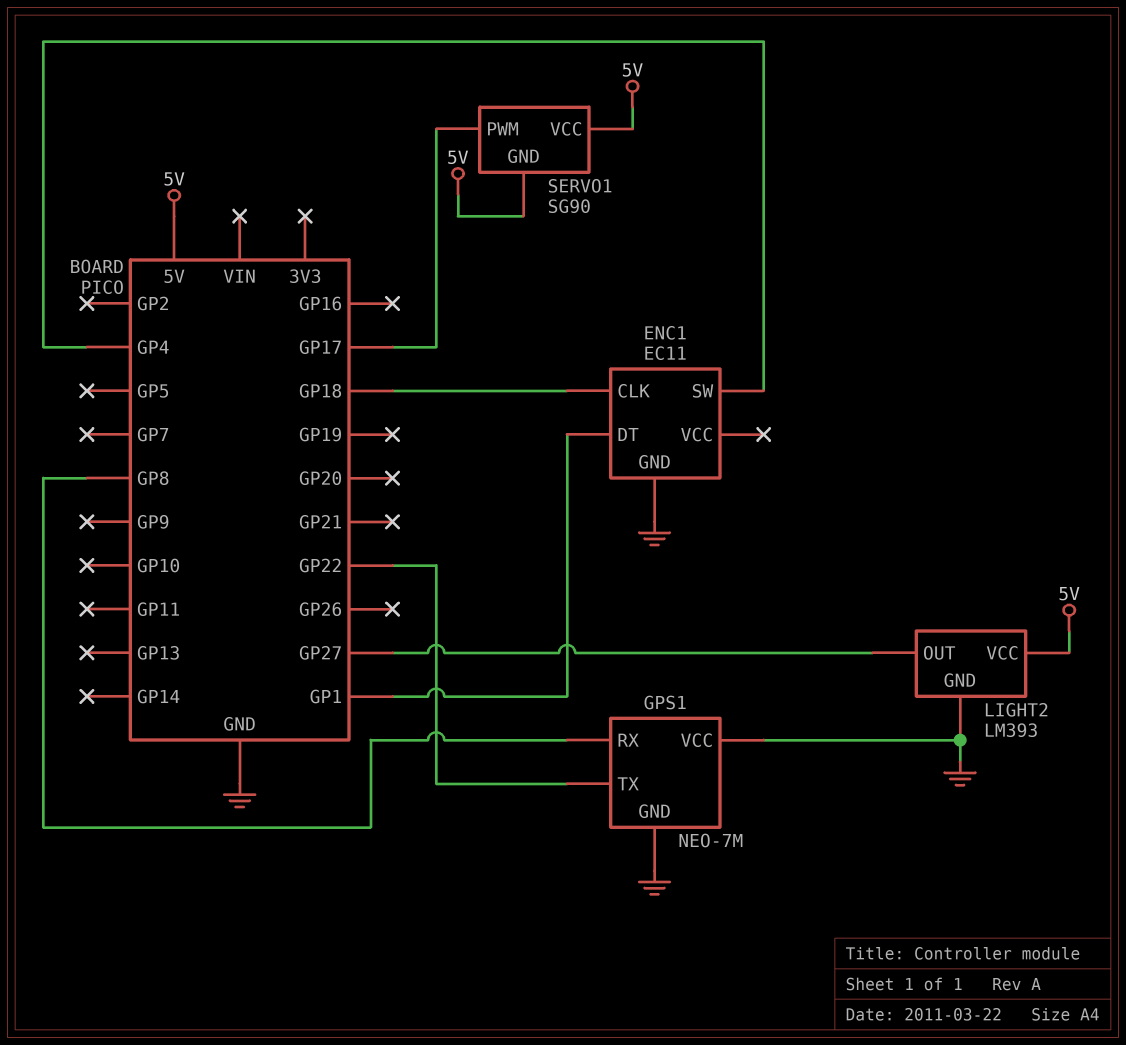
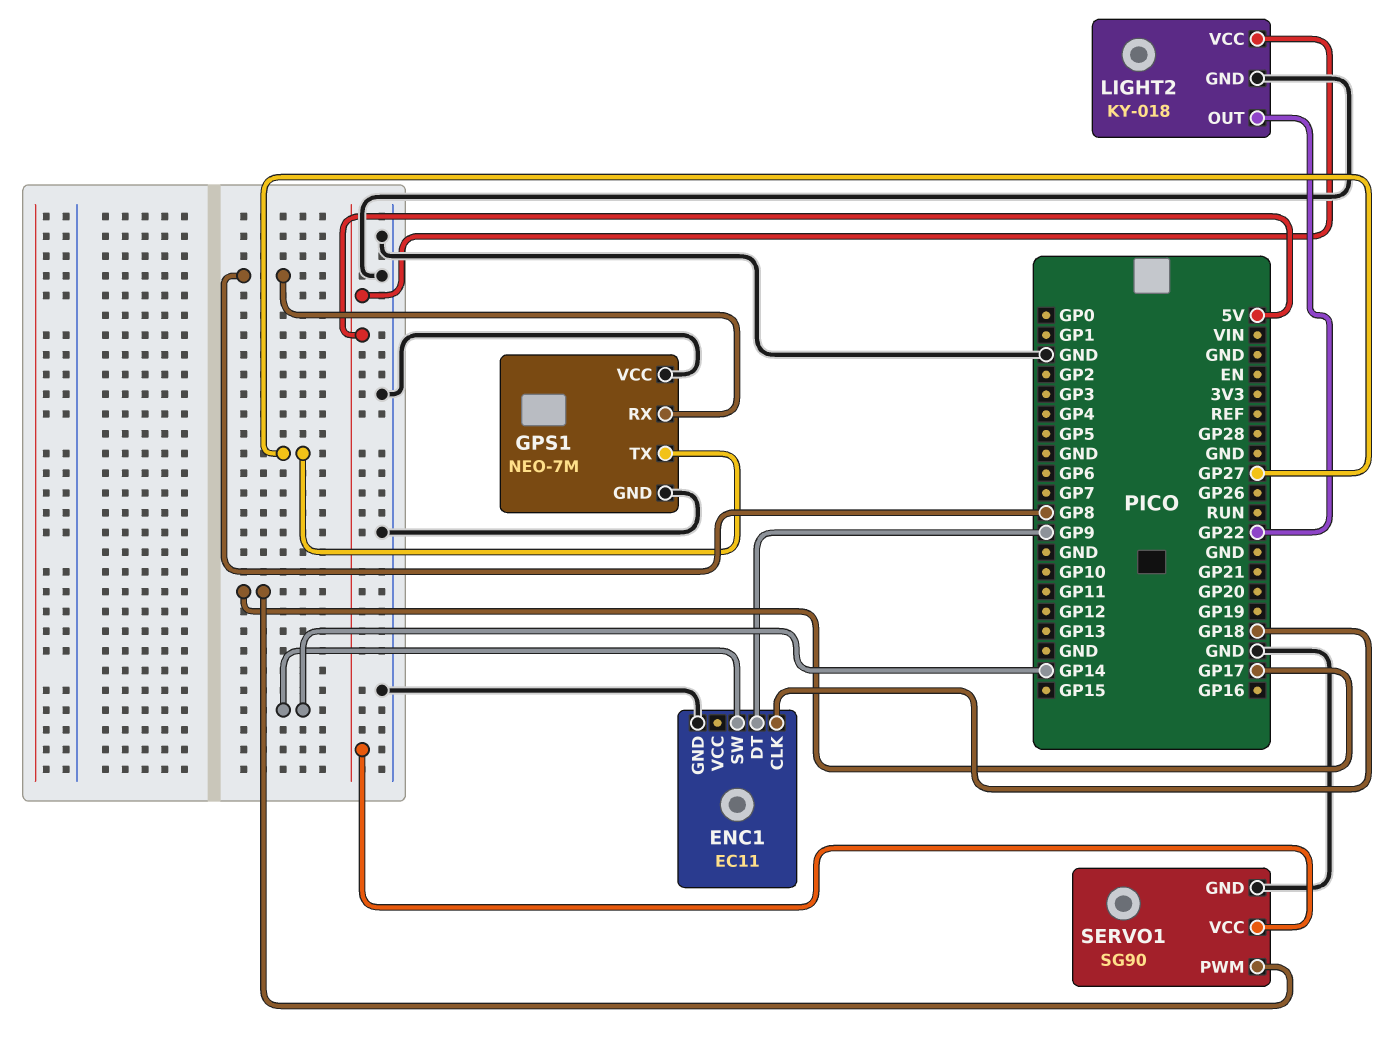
ENC1 pin DT: GP1 -> GP9
ENC1 pin SW: GP4 -> GP14
GPS1 pin TX: GP22 -> GP27
LIGHT2: LM393 -> KY-018
LIGHT2 pin OUT: GP27 -> GP22
SERVO1 pin GND: 5V -> GND

